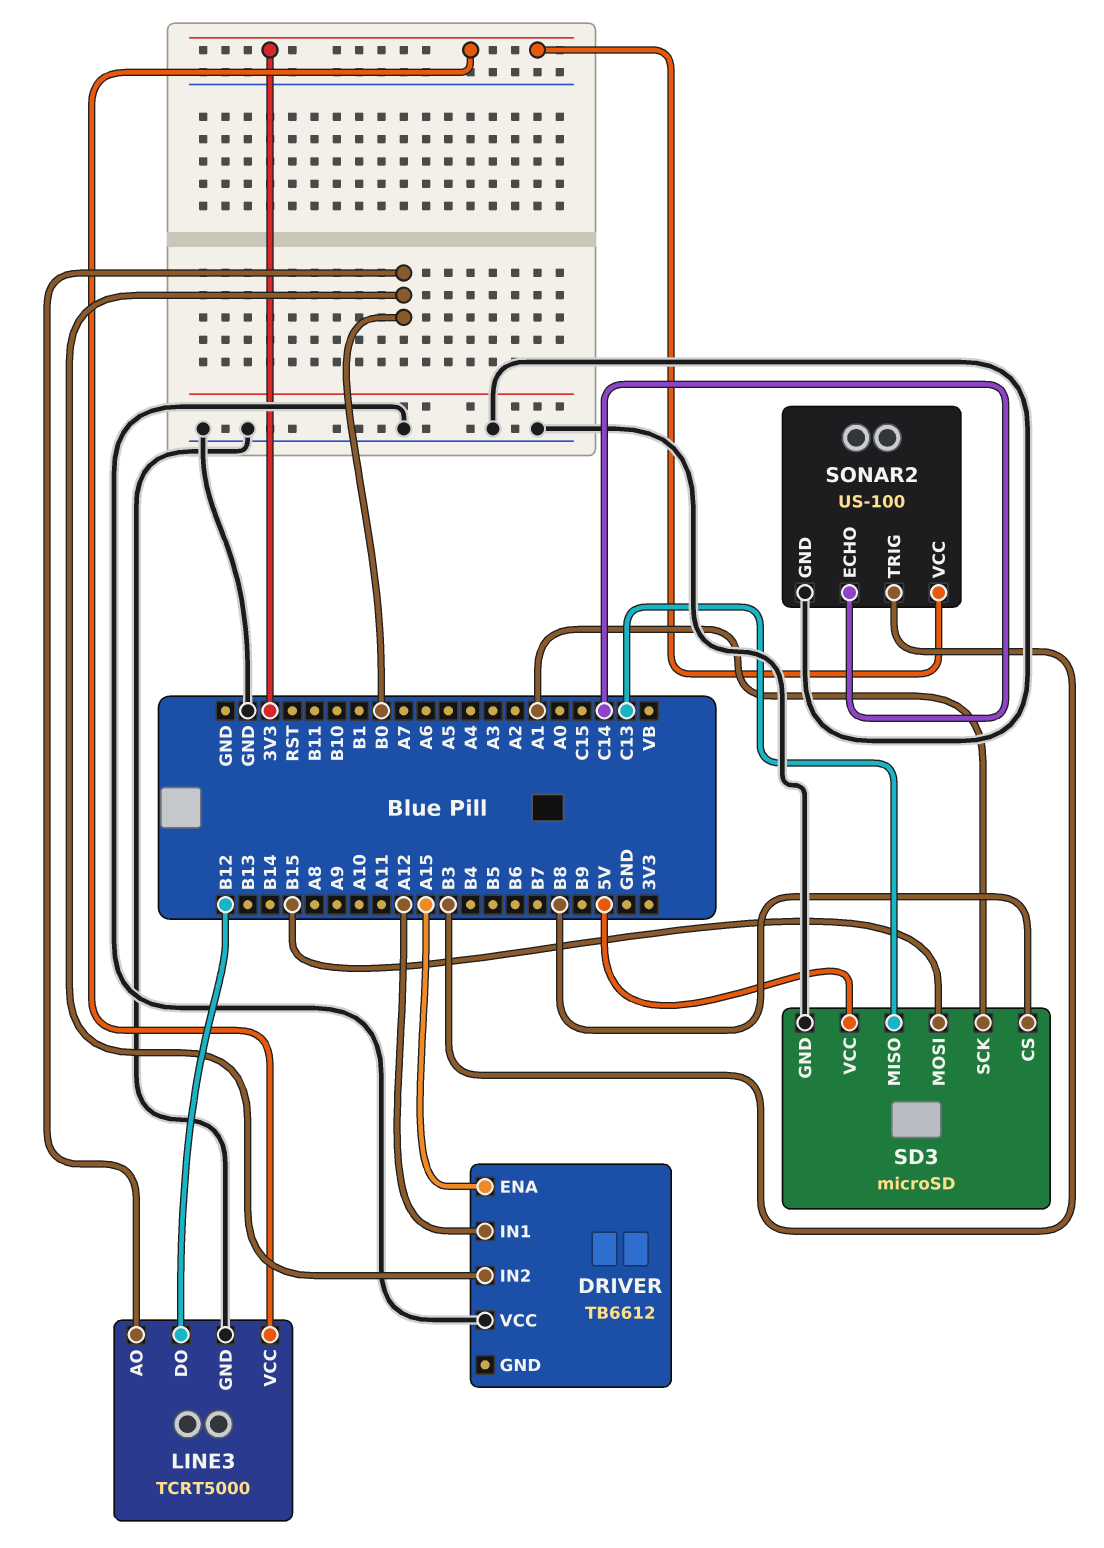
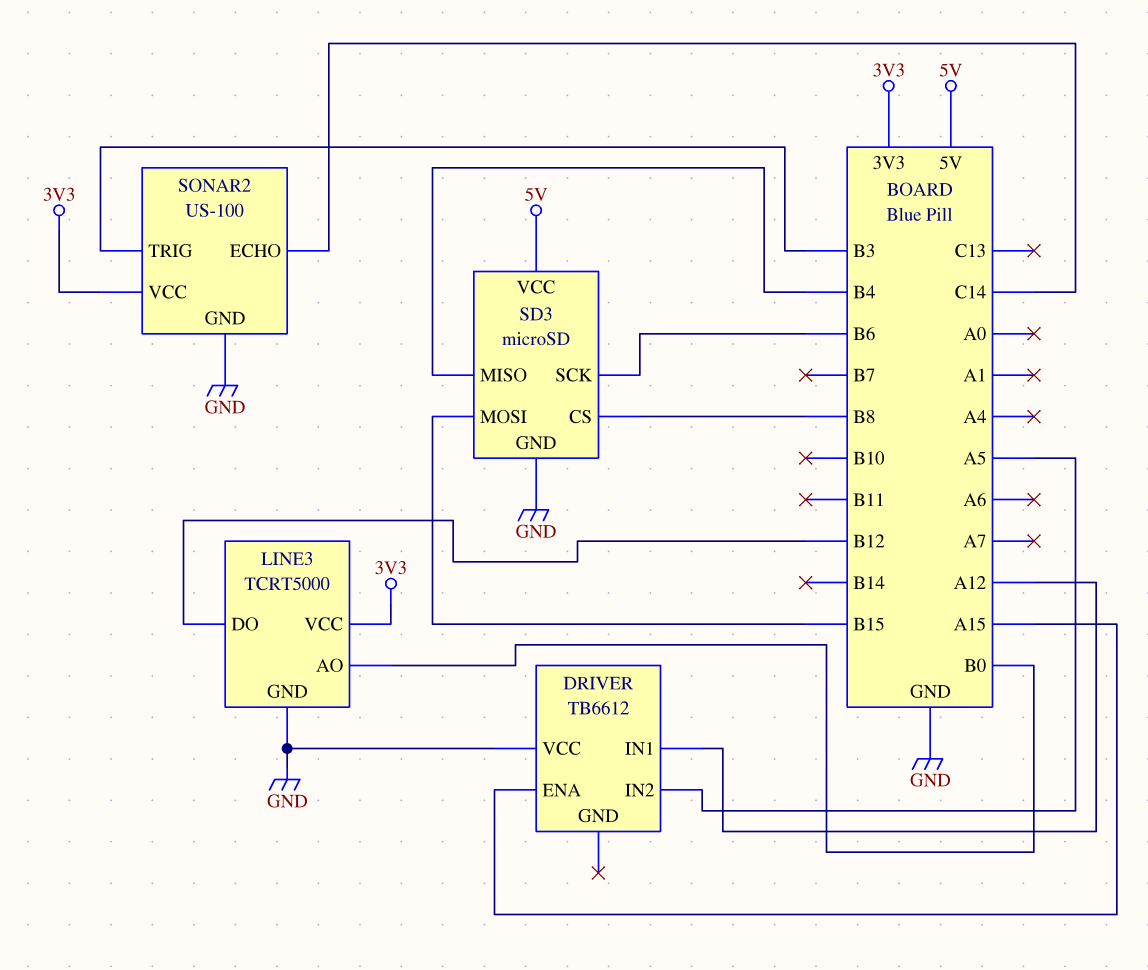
DRIVER pin IN2: B0 -> A5
SD3 pin MISO: C13 -> B4
SD3 pin SCK: A1 -> B6

